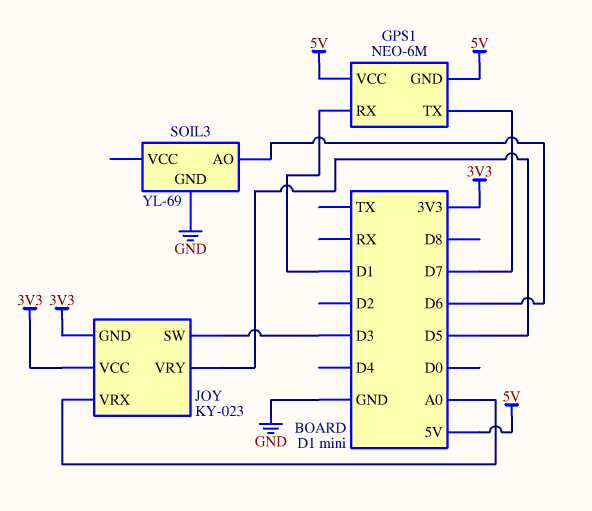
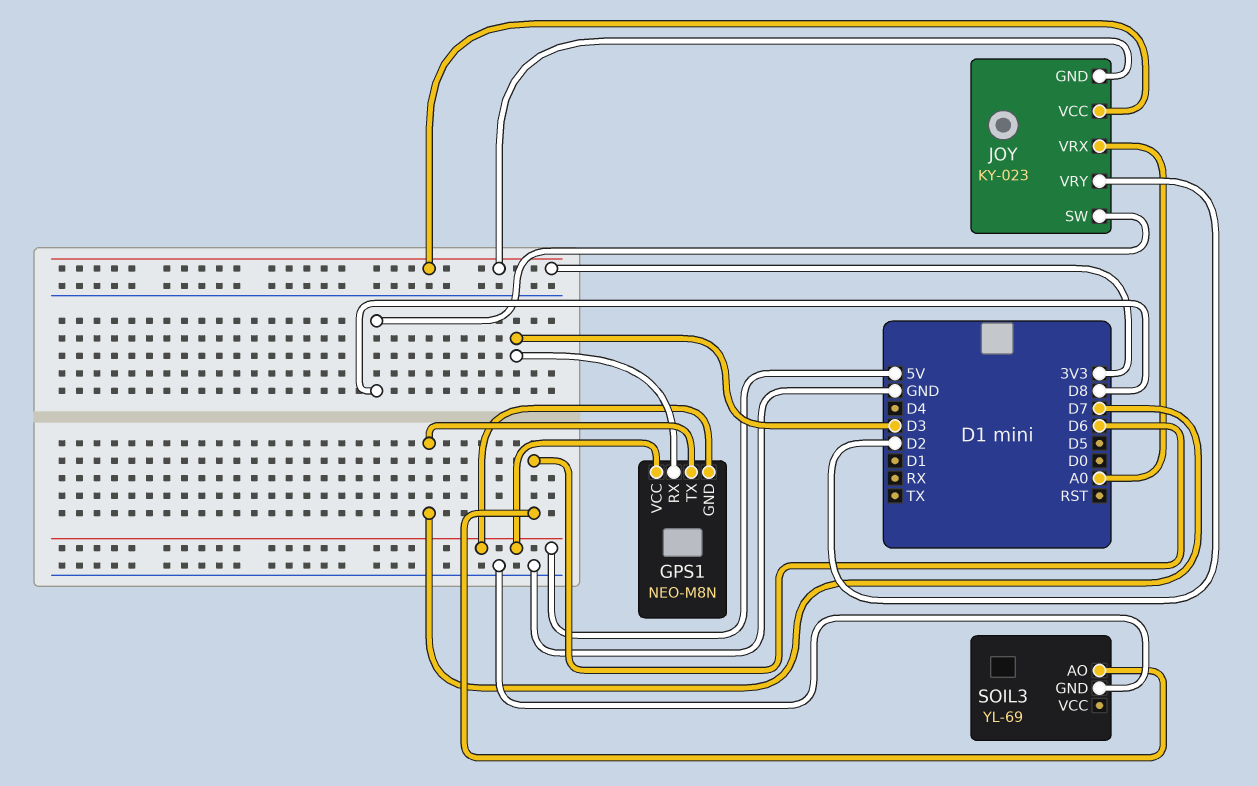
GPS1: NEO-6M -> NEO-M8N
GPS1 pin RX: D1 -> D3
JOY pin SW: D3 -> D8
JOY pin VRY: D5 -> D2

